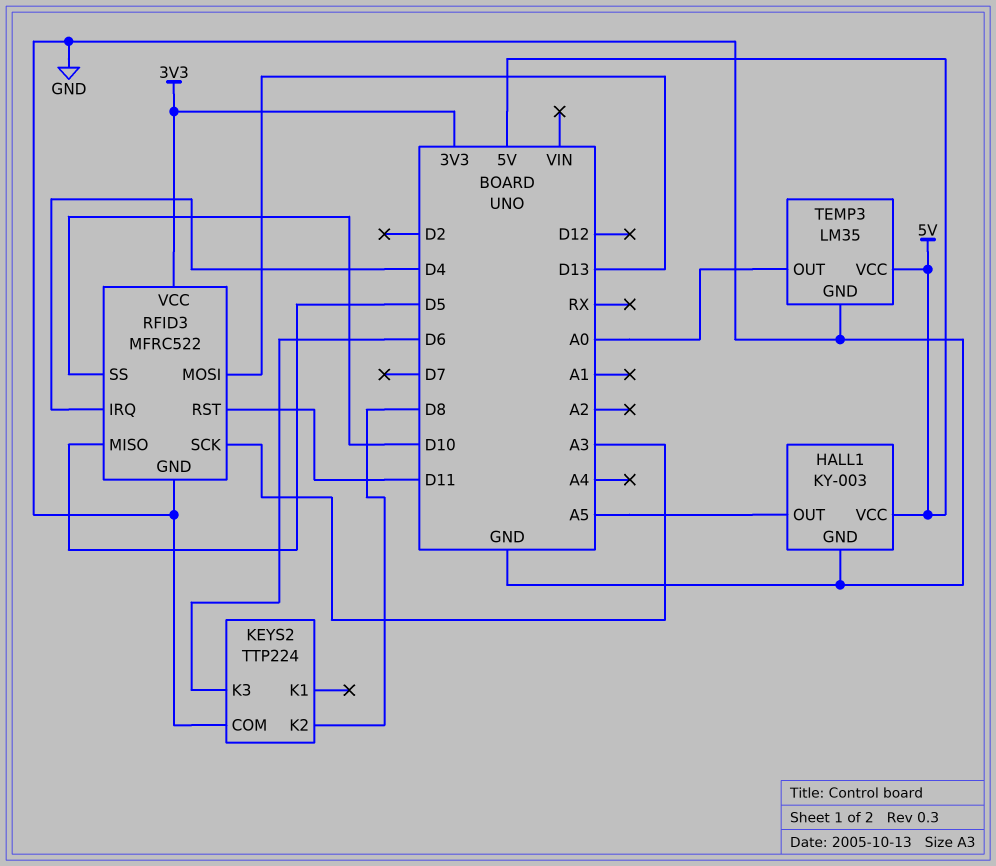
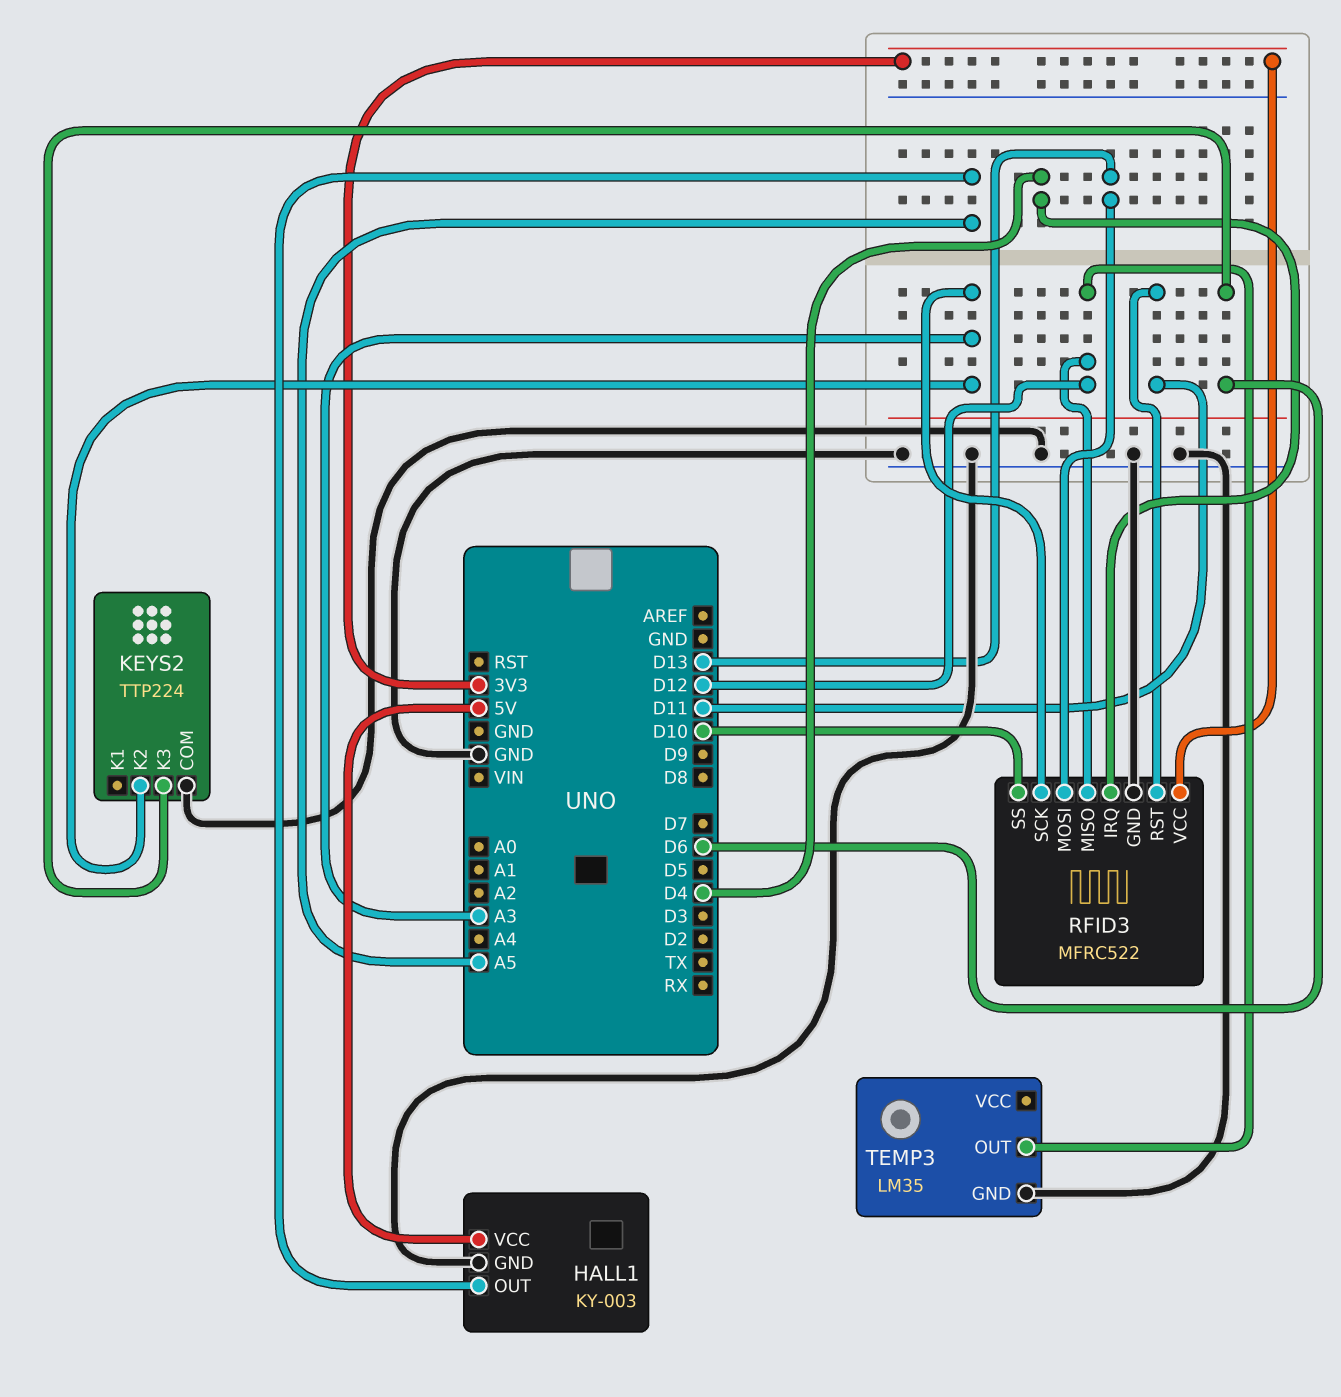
KEYS2 pin K2: D8 -> A3
RFID3 pin MISO: D5 -> D12
TEMP3 pin OUT: A0 -> D12
TEMP3 pin VCC: 5V -> none

